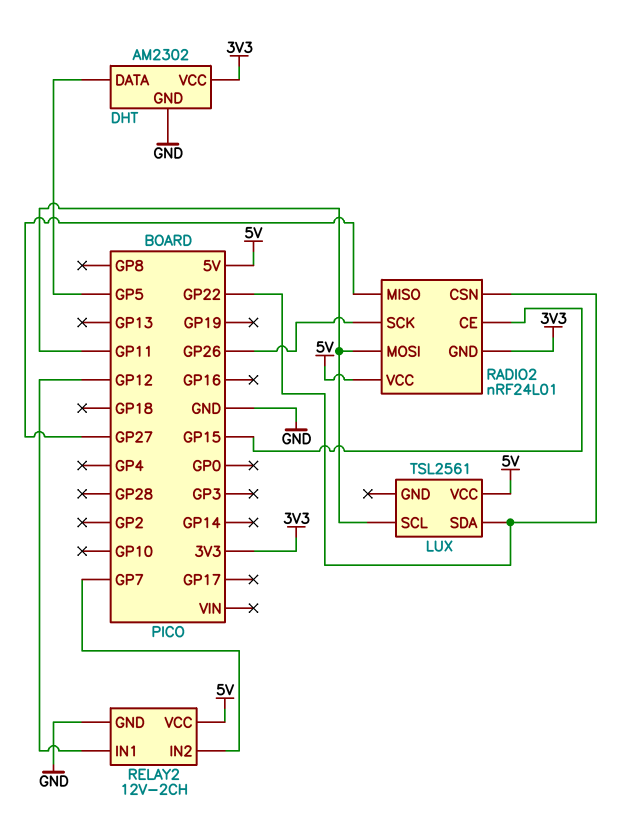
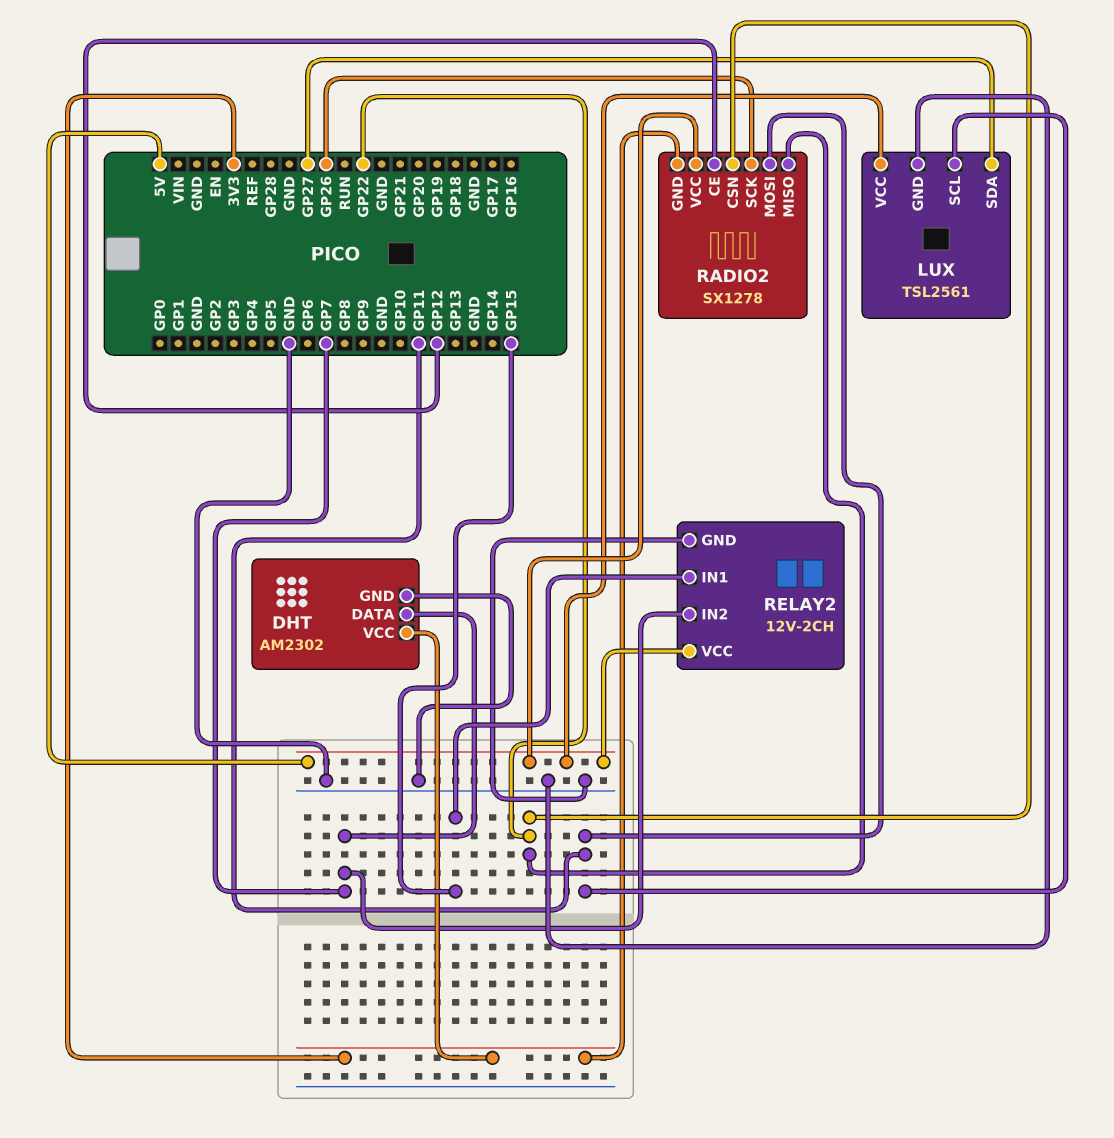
DHT pin DATA: GP5 -> GP7
LUX pin GND: none -> GND
LUX pin SDA: GP22 -> GP27
RADIO2: nRF24L01 -> SX1278
RADIO2 pin CE: GP15 -> GP12
RADIO2 pin MISO: GP27 -> GP22
RELAY2 pin IN1: GP12 -> GP15

